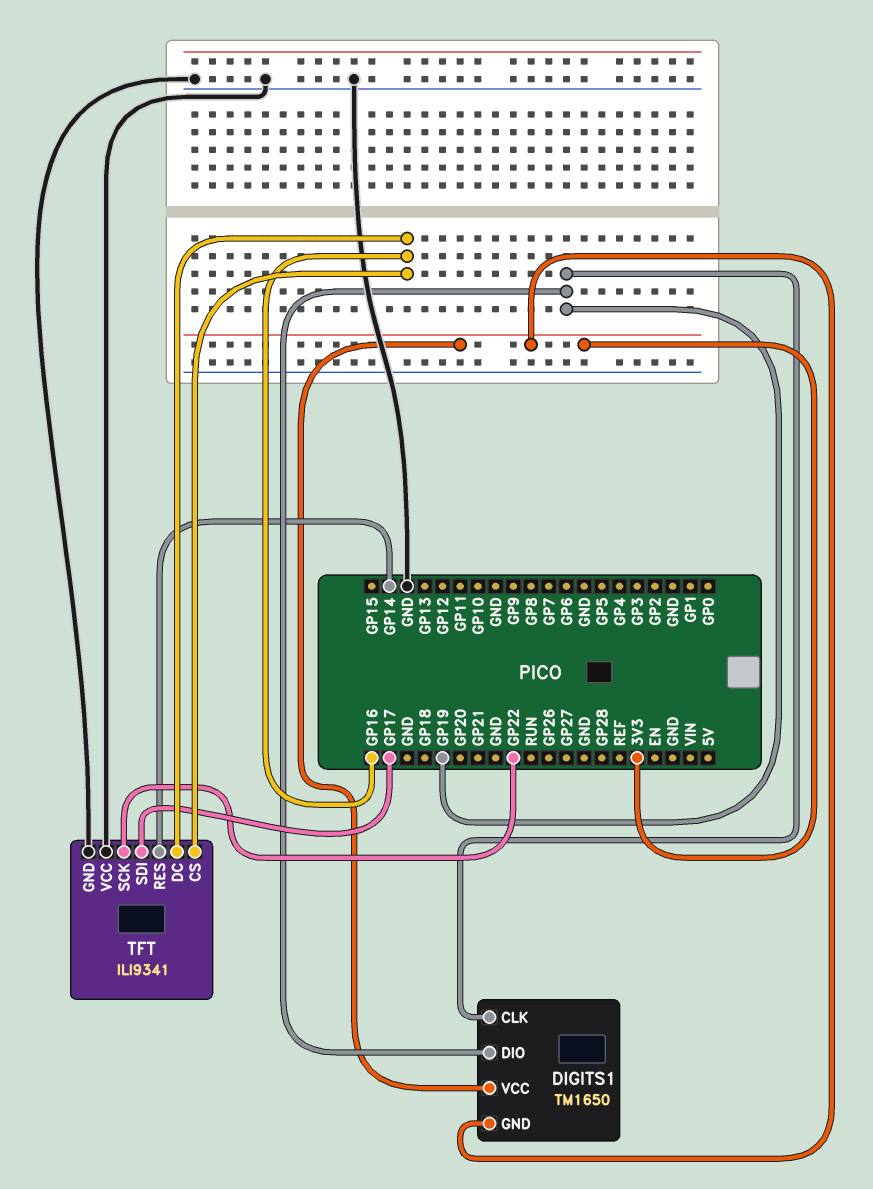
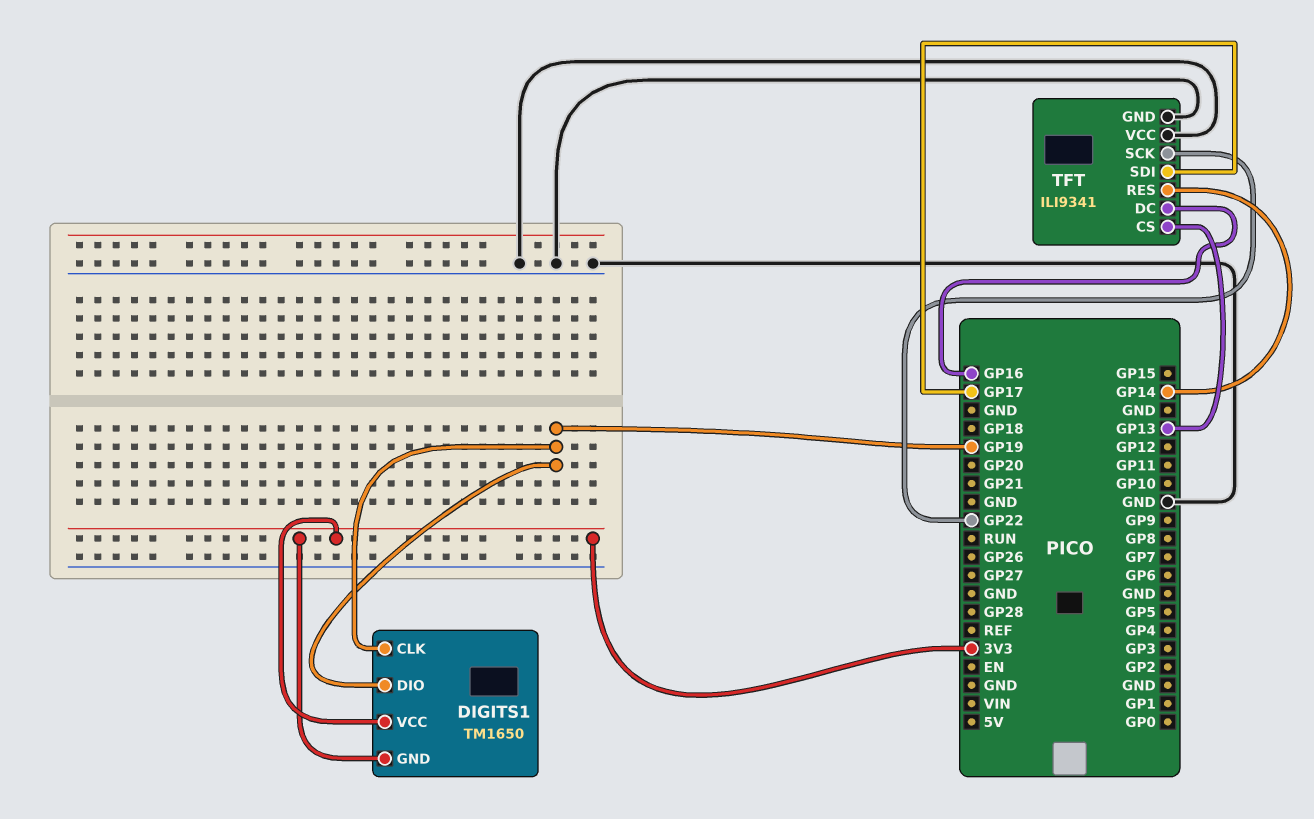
TFT pin CS: GP16 -> GP13

